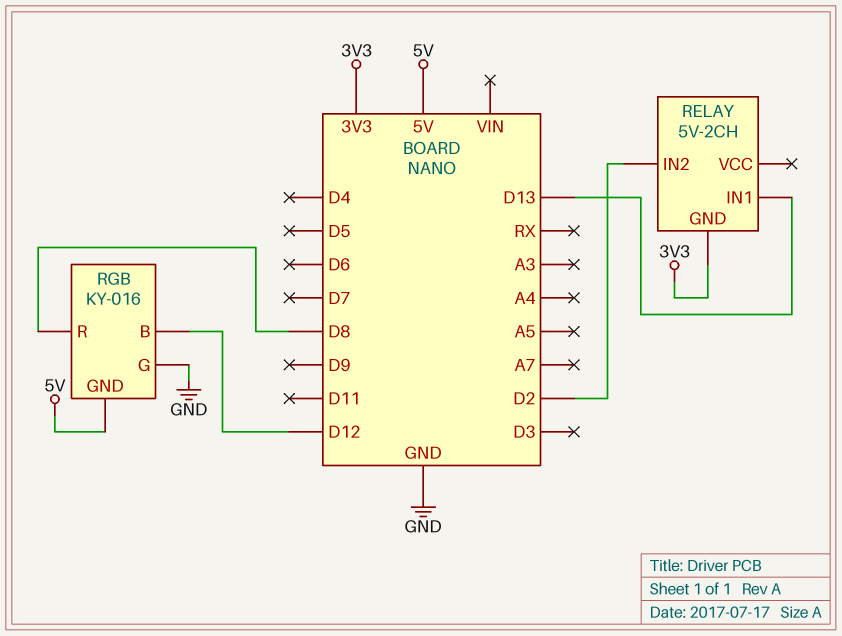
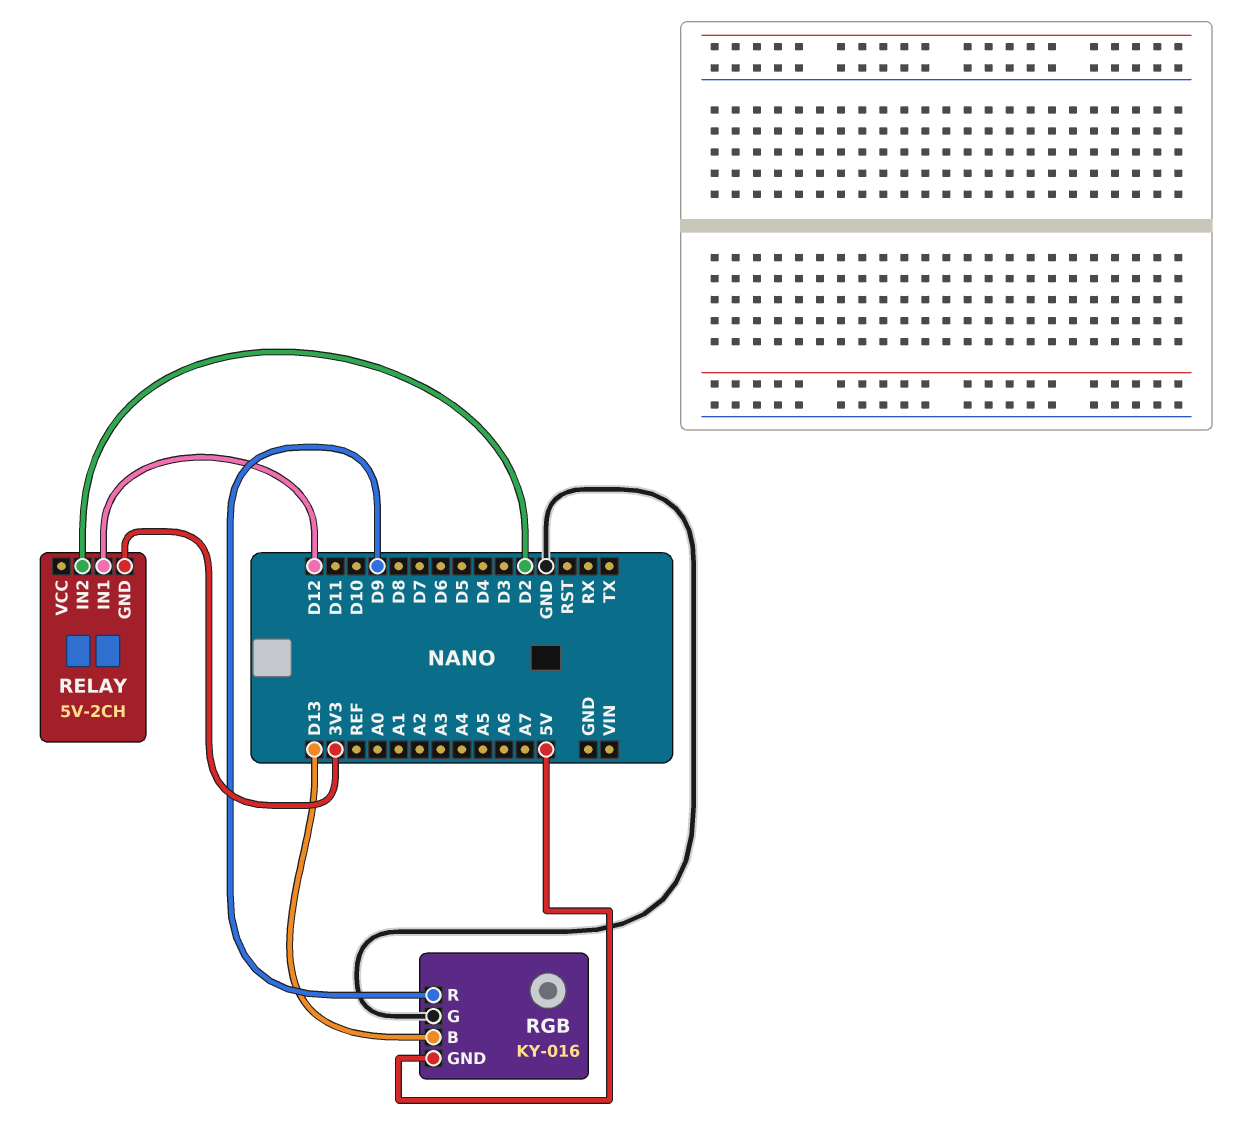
RELAY pin IN1: D13 -> D12
RGB pin B: D12 -> D13
RGB pin R: D8 -> D9

